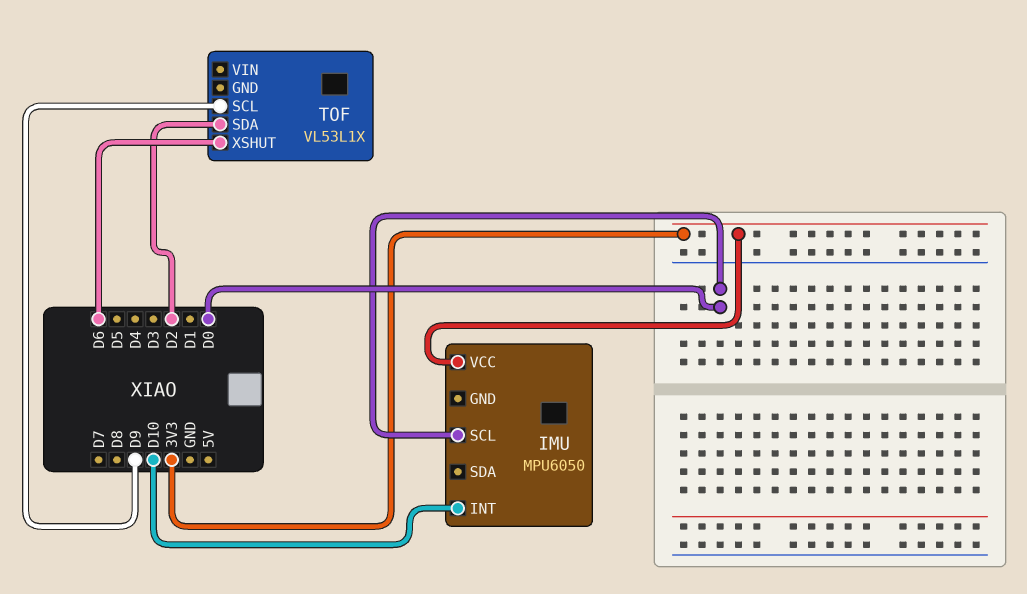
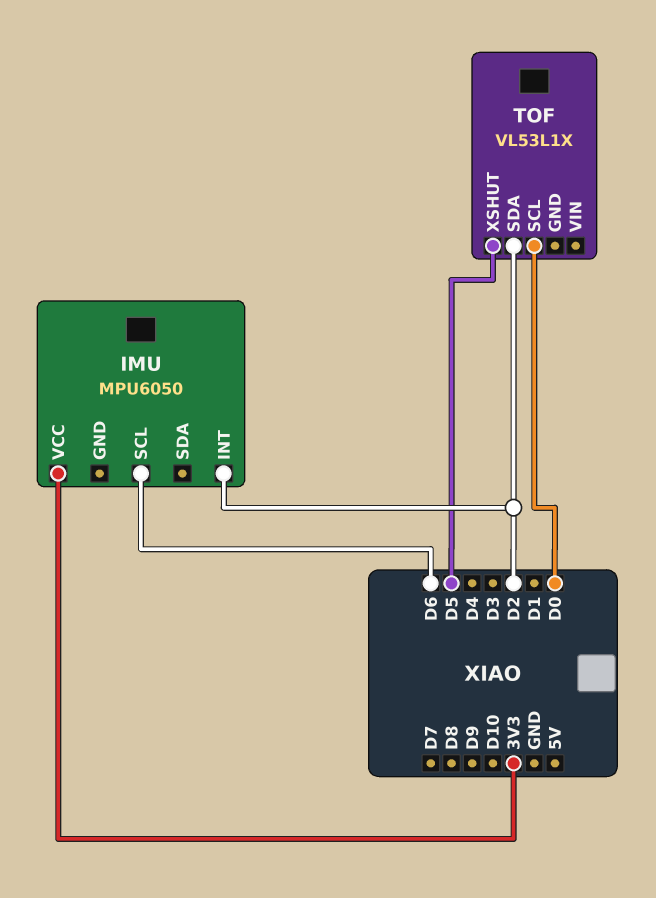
IMU pin INT: D10 -> D2
IMU pin SCL: D0 -> D6
TOF pin SCL: D9 -> D0
TOF pin XSHUT: D6 -> D5

